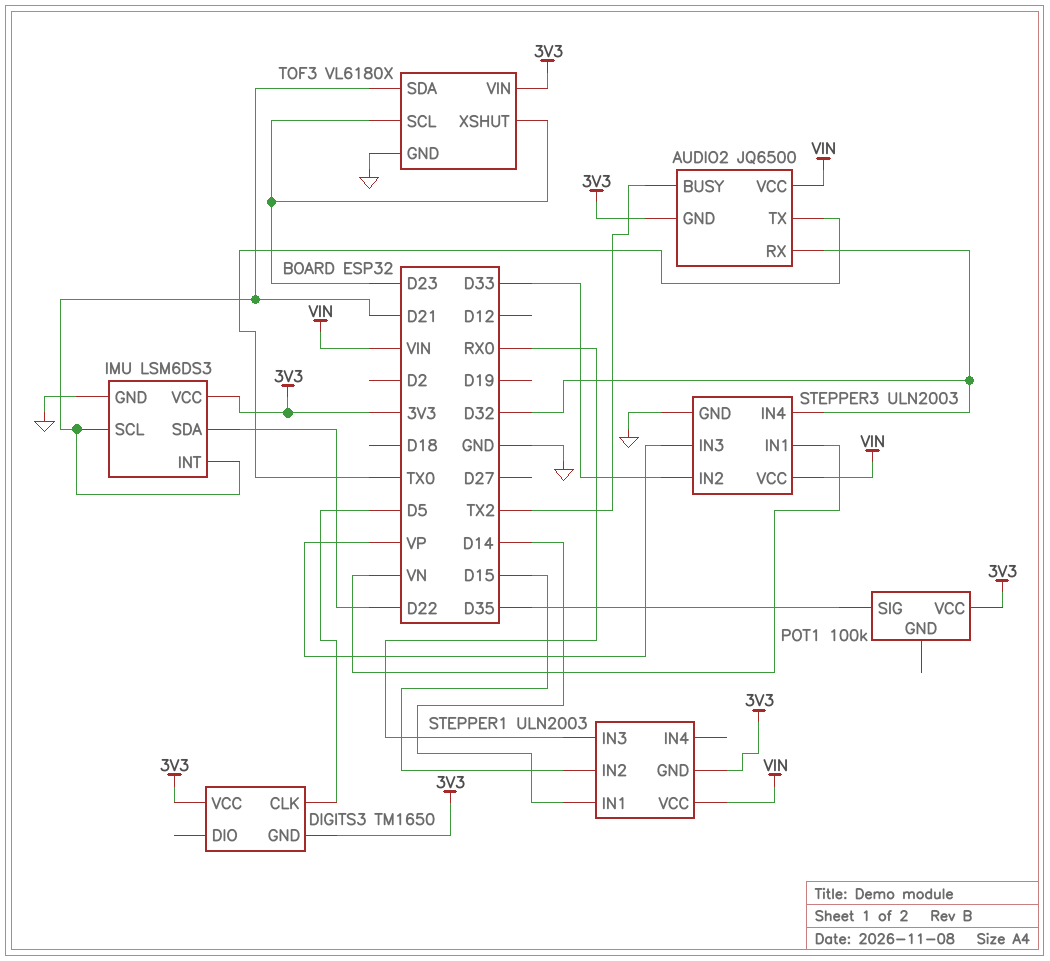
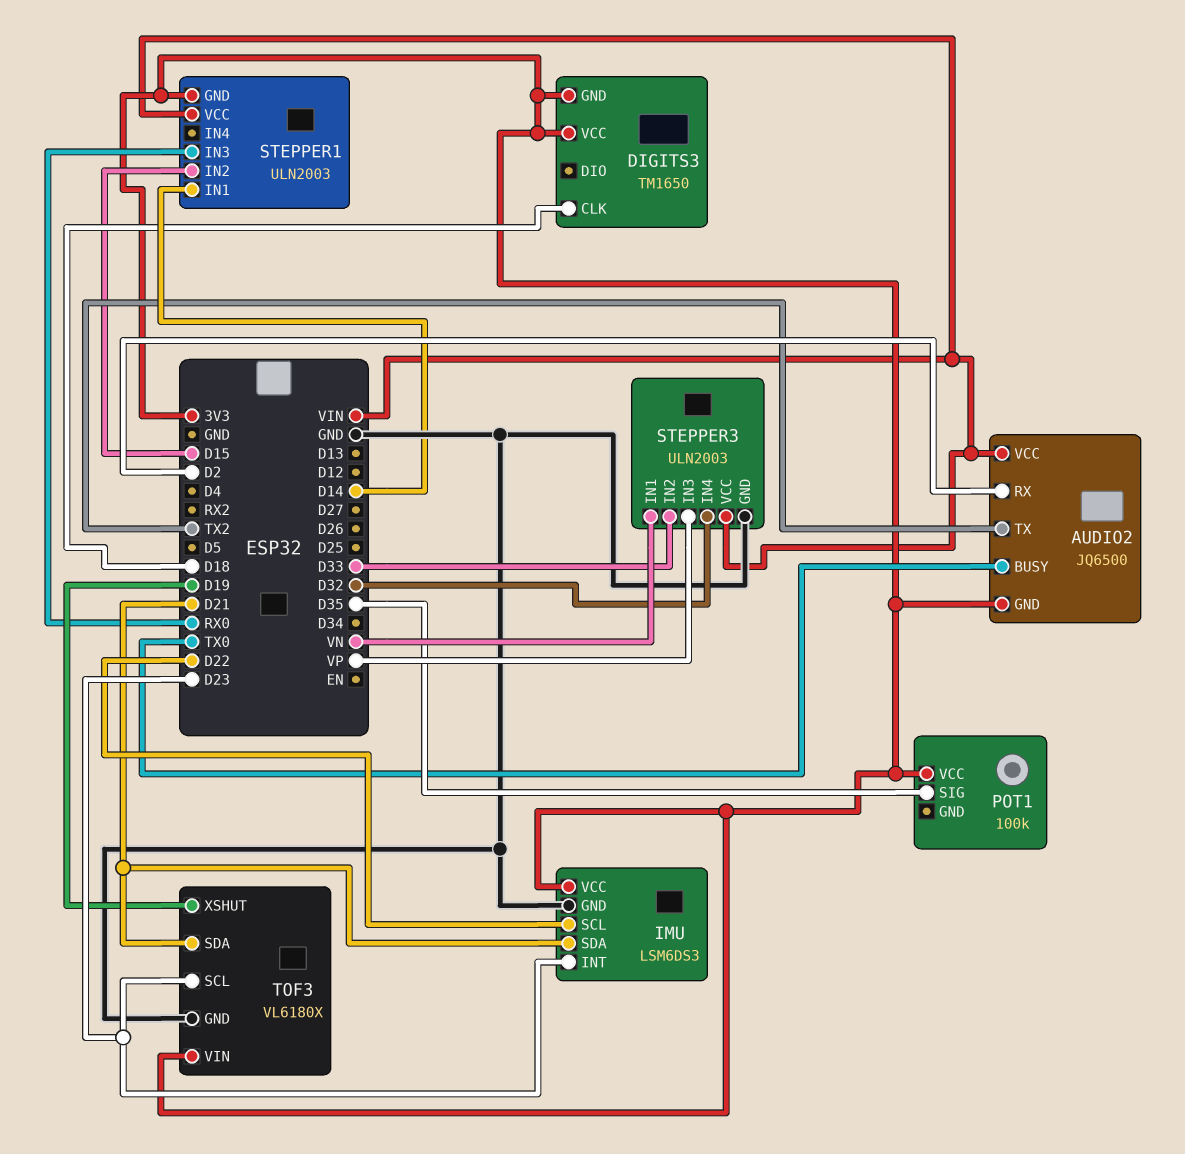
AUDIO2 pin BUSY: TX2 -> TX0
AUDIO2 pin RX: D32 -> D2
AUDIO2 pin TX: TX0 -> TX2
DIGITS3 pin CLK: D5 -> D18
IMU pin INT: D21 -> D23
IMU pin SCL: D21 -> D22
IMU pin SDA: D22 -> D21
TOF3 pin XSHUT: D23 -> D19

